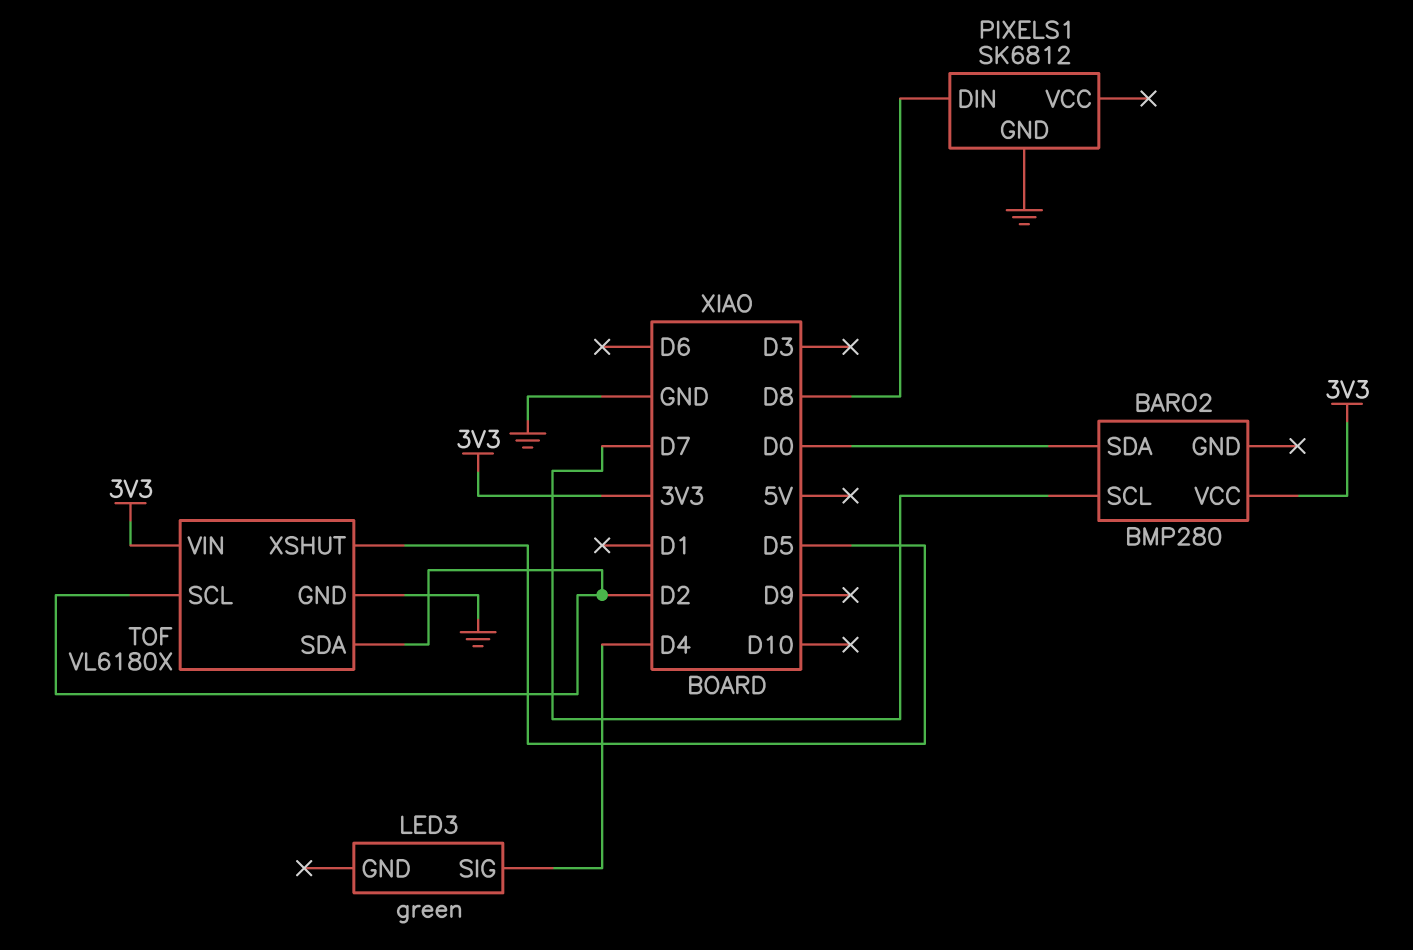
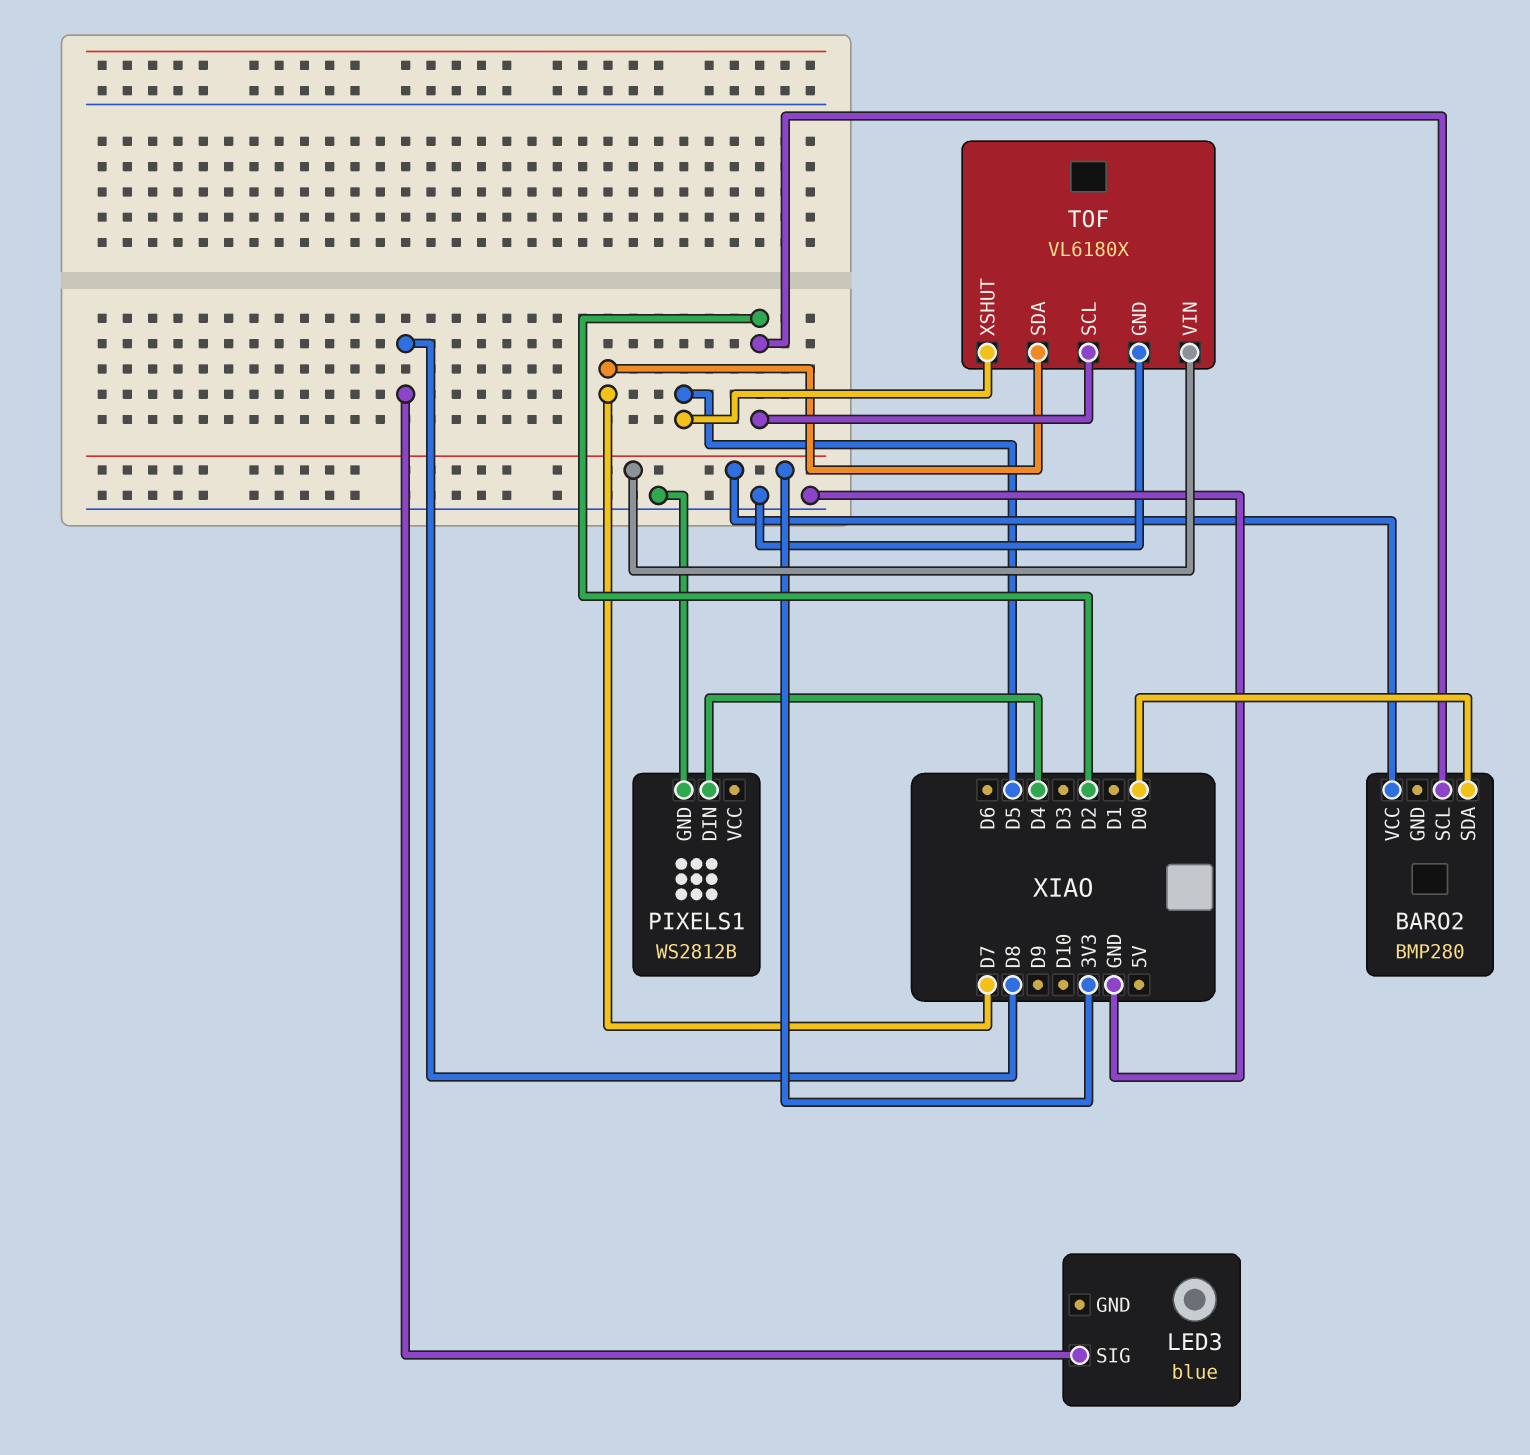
BARO2 pin SCL: D7 -> D2
LED3: green -> blue
LED3 pin SIG: D4 -> D8
PIXELS1: SK6812 -> WS2812B
PIXELS1 pin DIN: D8 -> D4
TOF pin SDA: D2 -> D7

